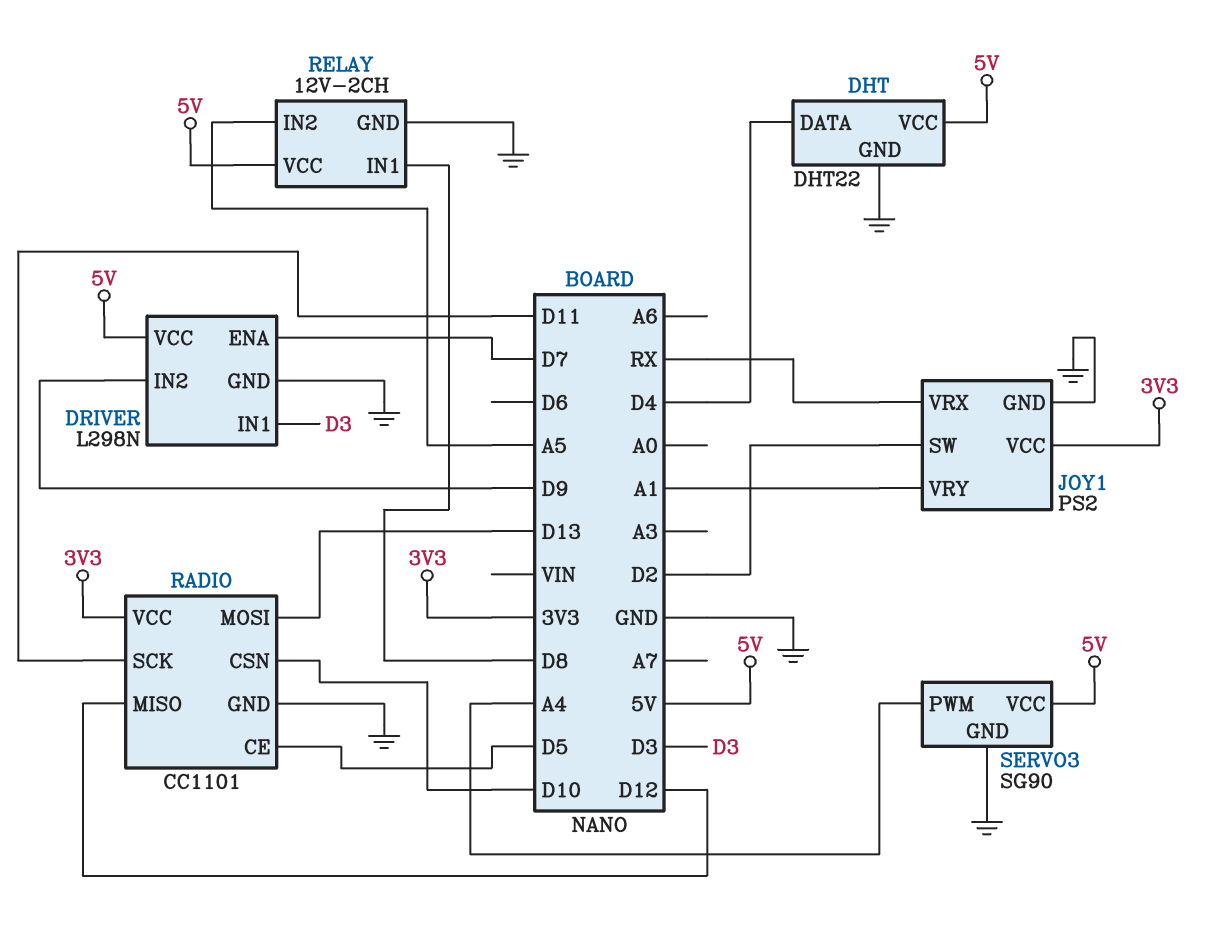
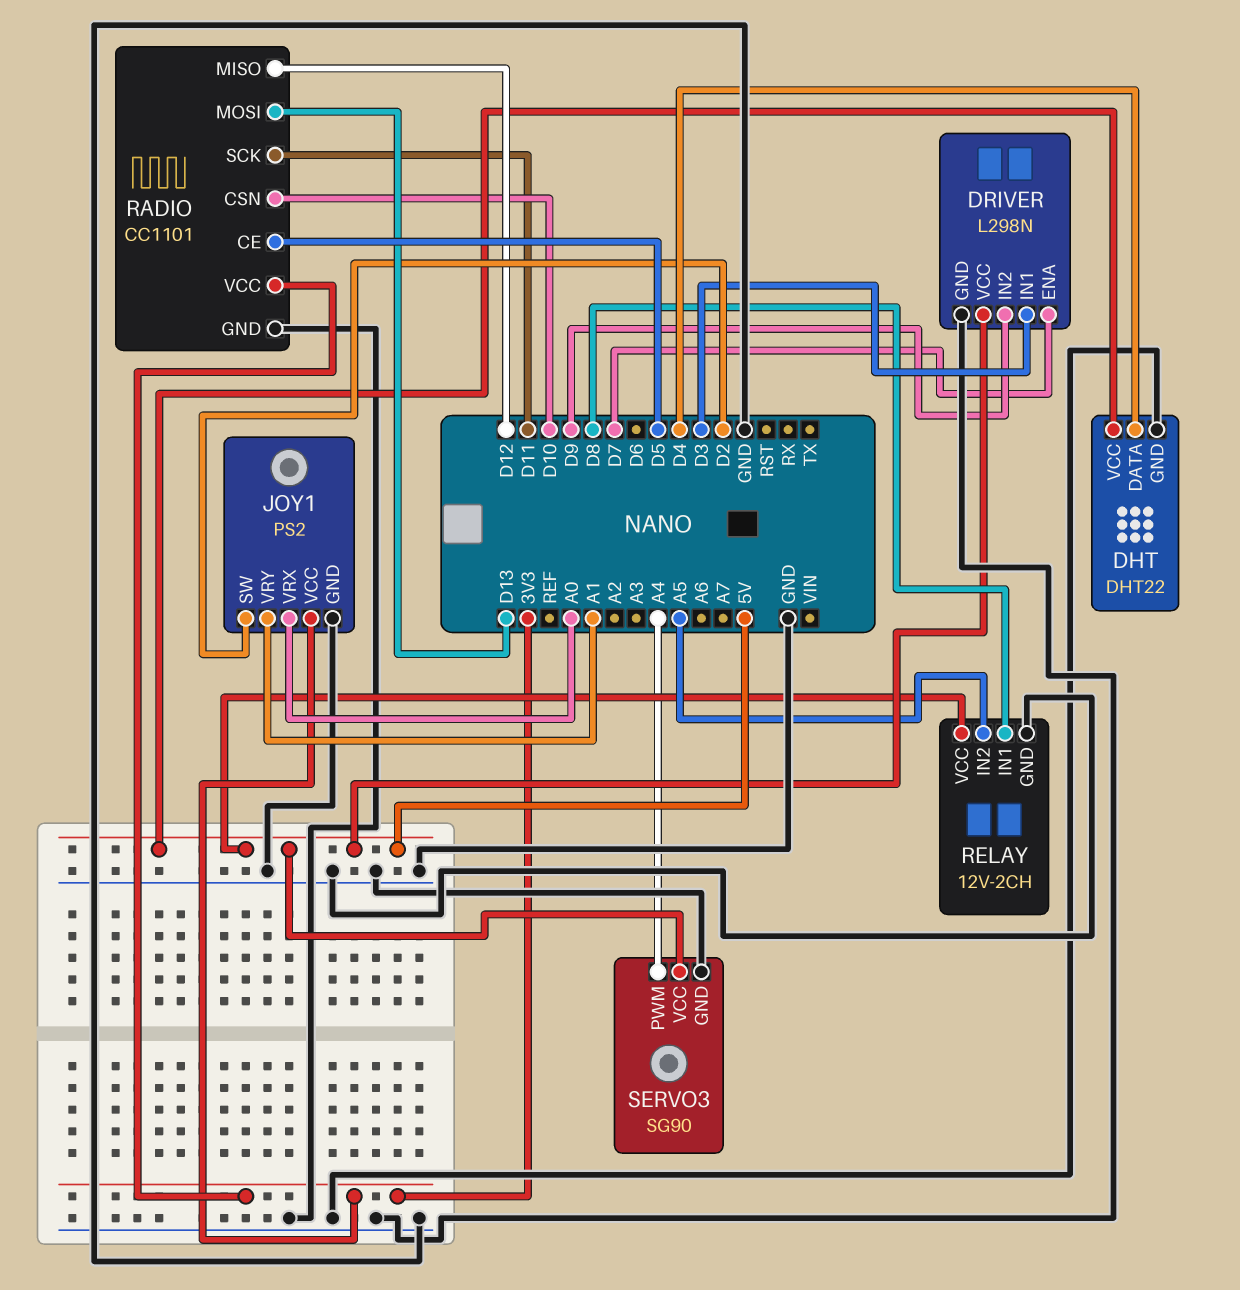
JOY1 pin VRX: RX -> A0

